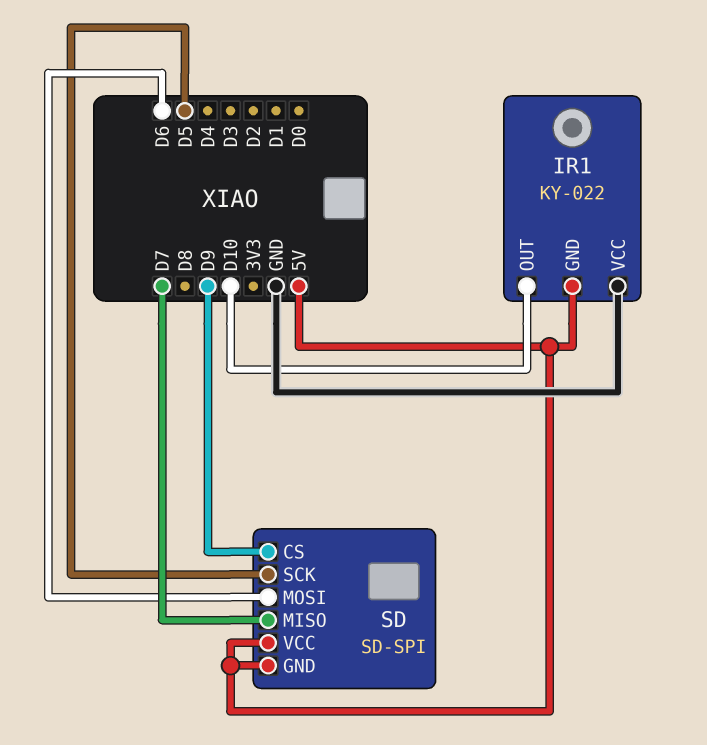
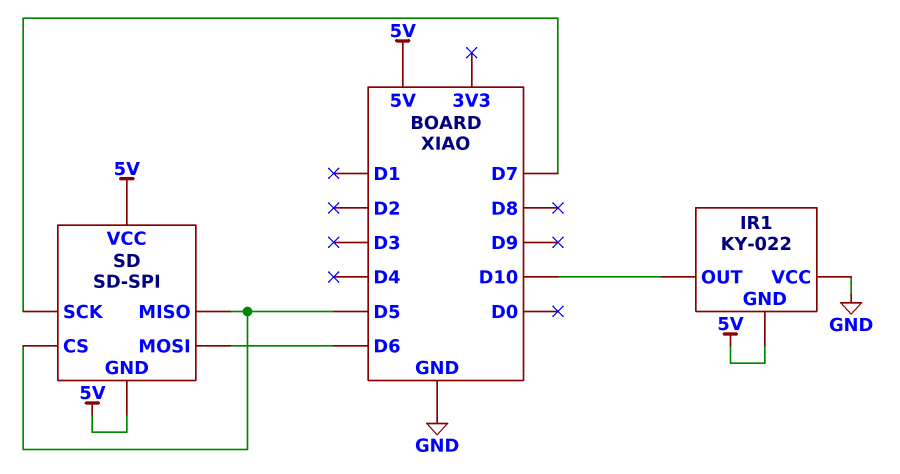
SD pin CS: D9 -> D5
SD pin MISO: D7 -> D5
SD pin SCK: D5 -> D7

